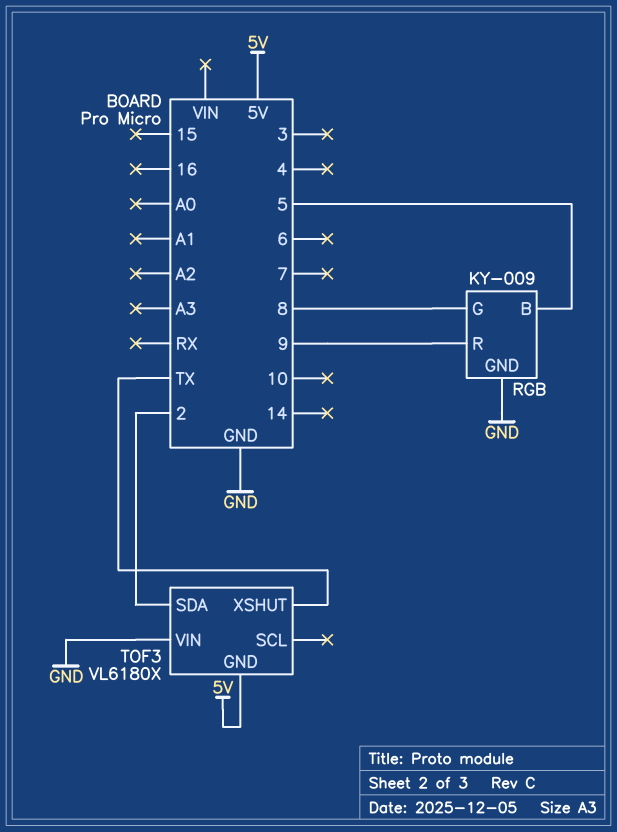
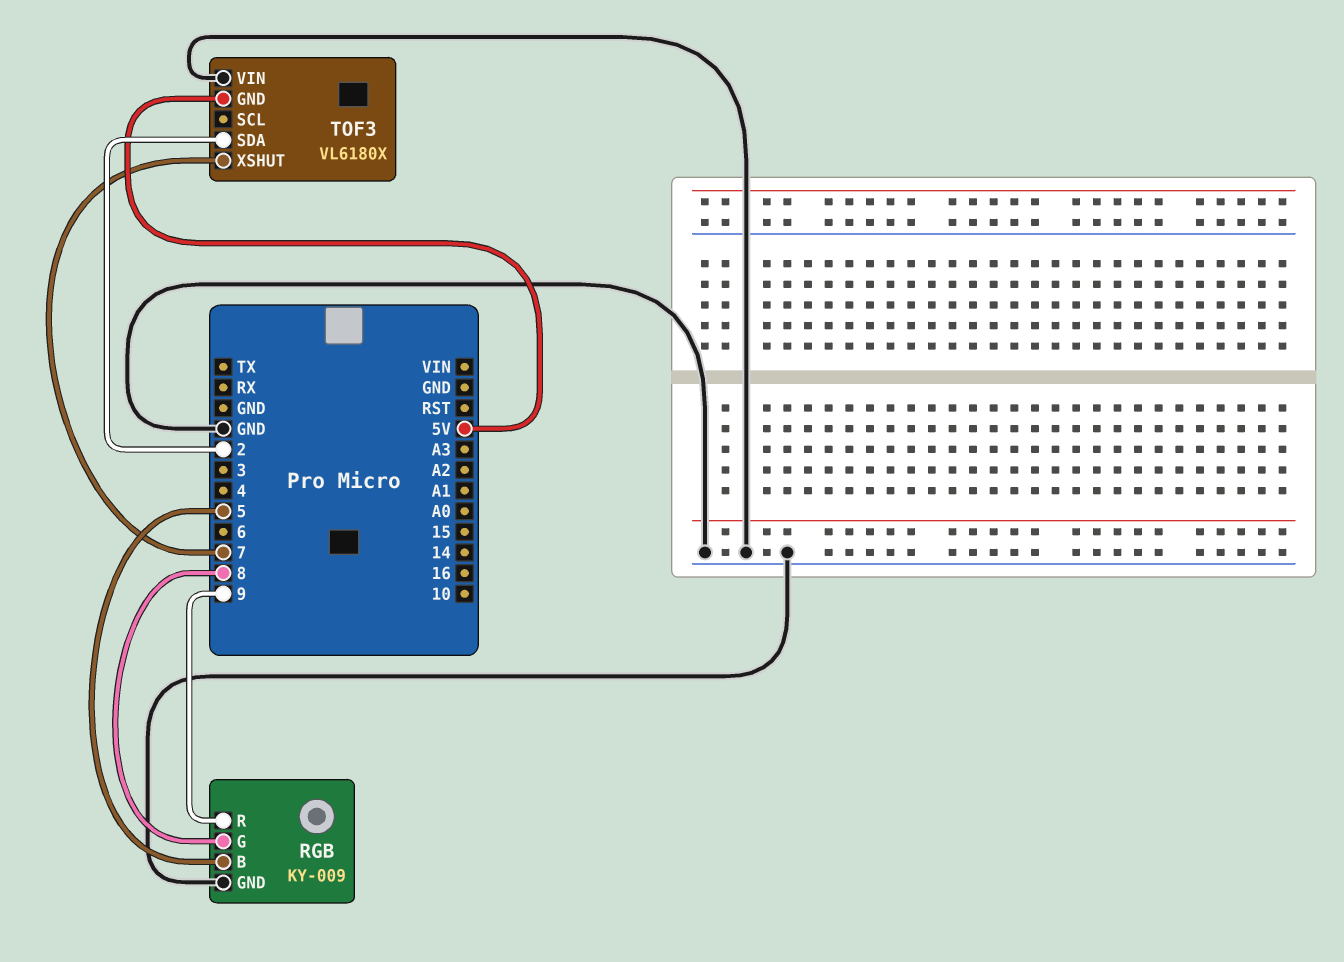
TOF3 pin XSHUT: TX -> 7

